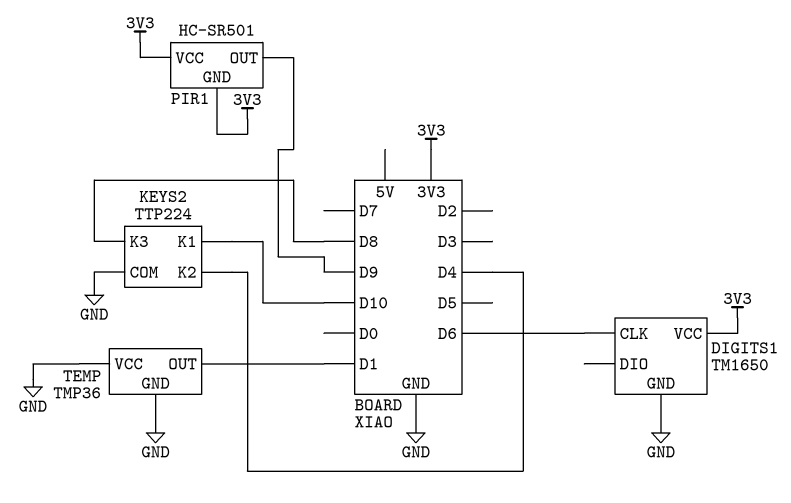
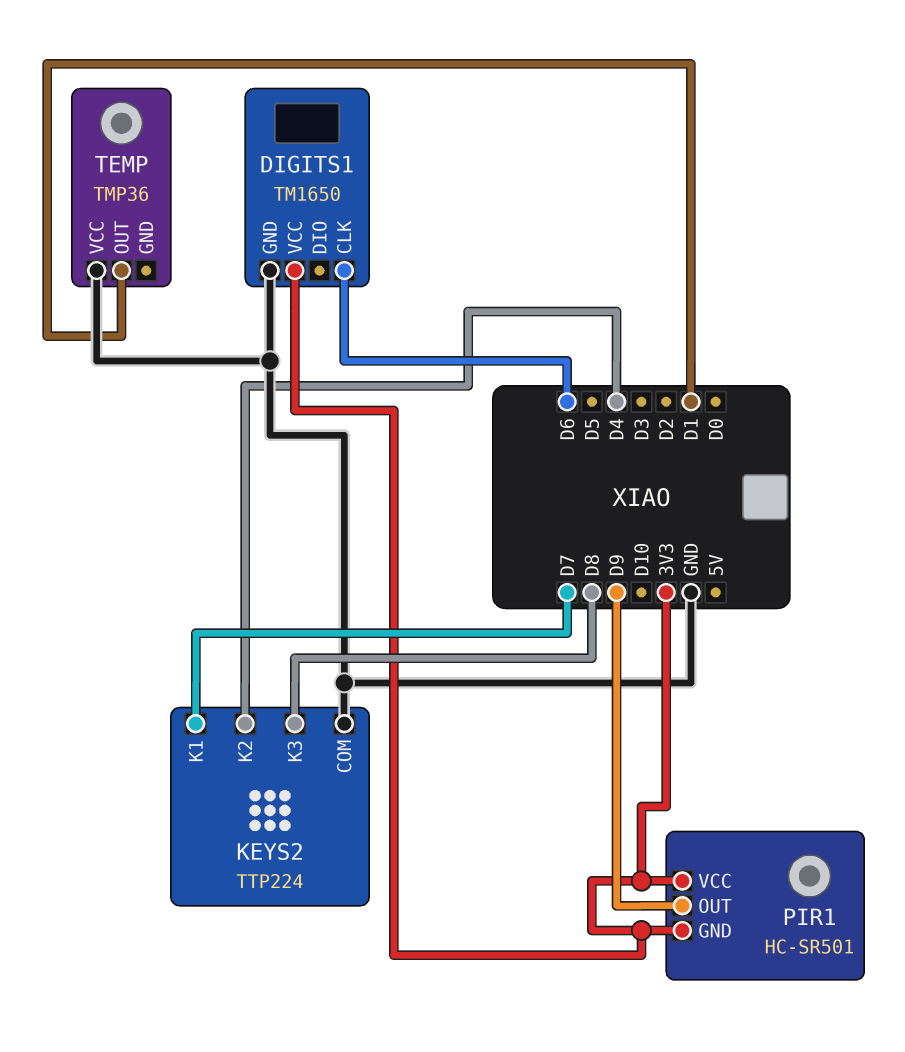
KEYS2 pin K1: D10 -> D7
TEMP pin GND: GND -> none

